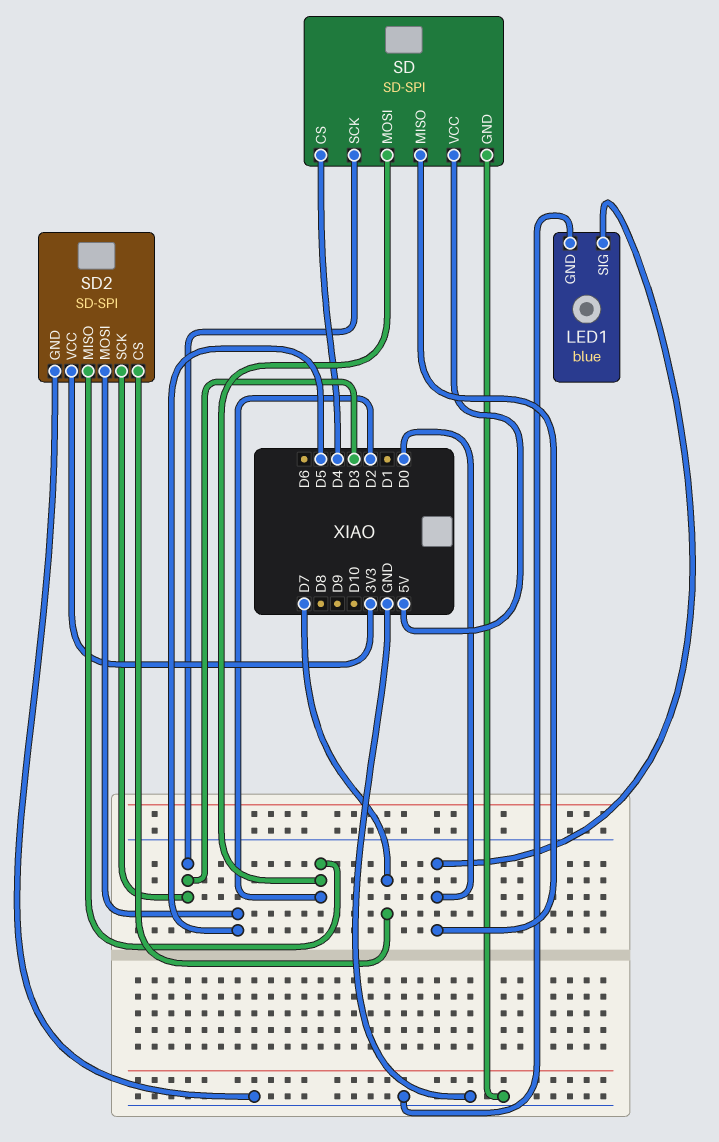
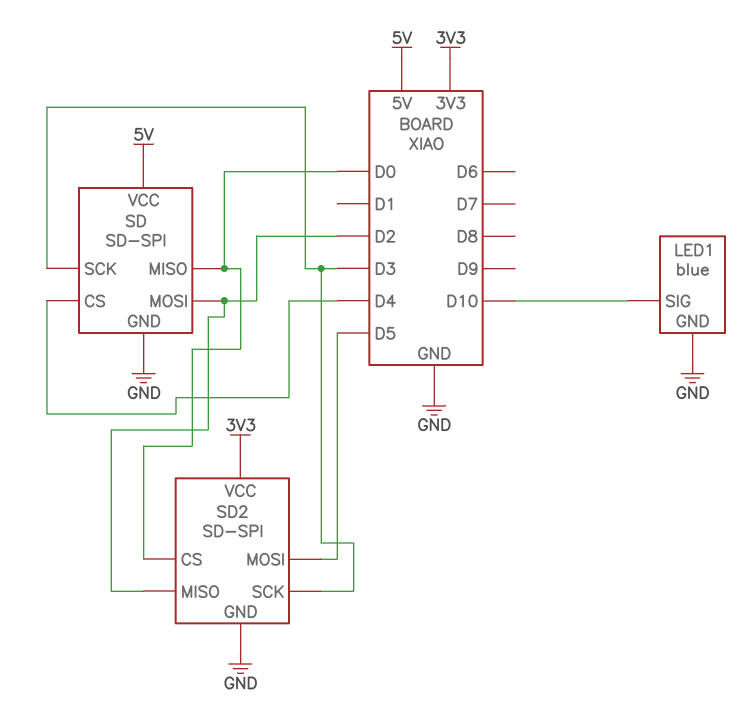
LED1 pin SIG: D0 -> D10
SD2 pin CS: D7 -> D0

